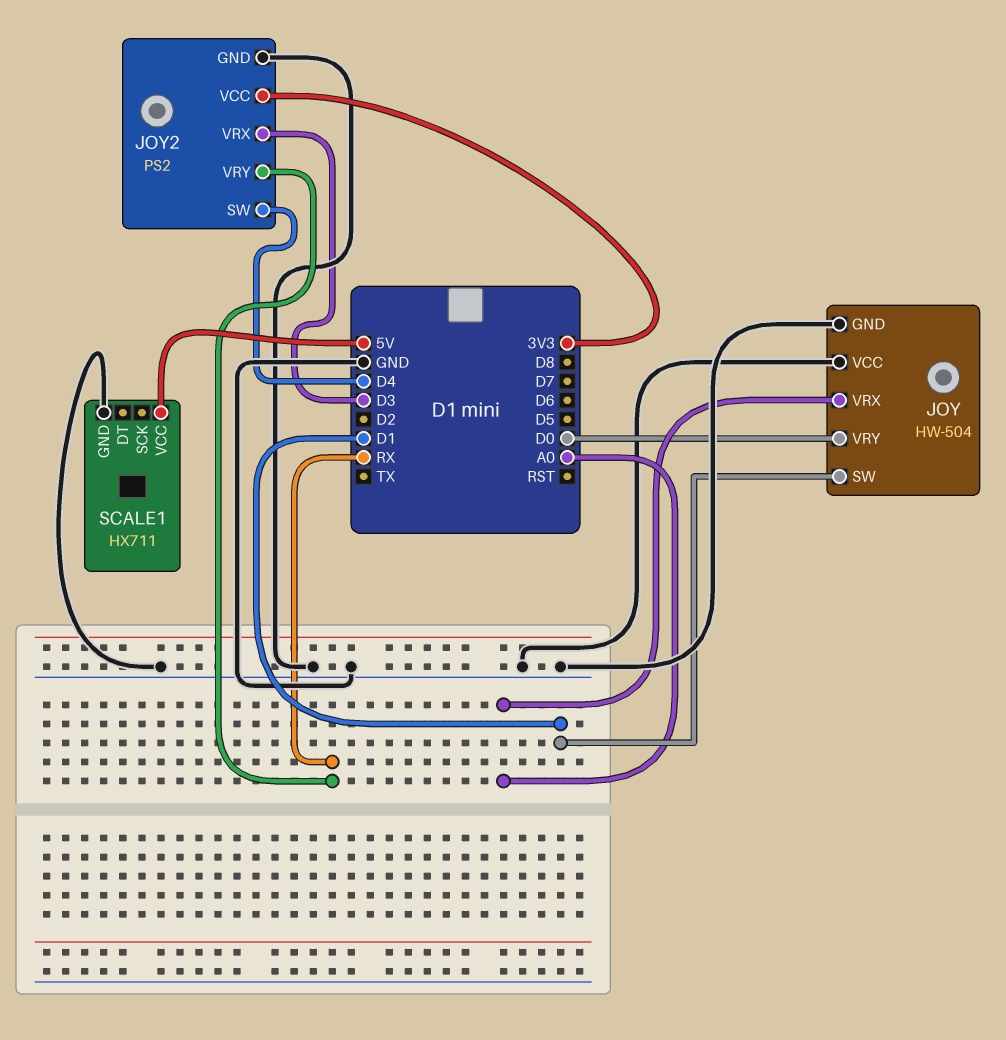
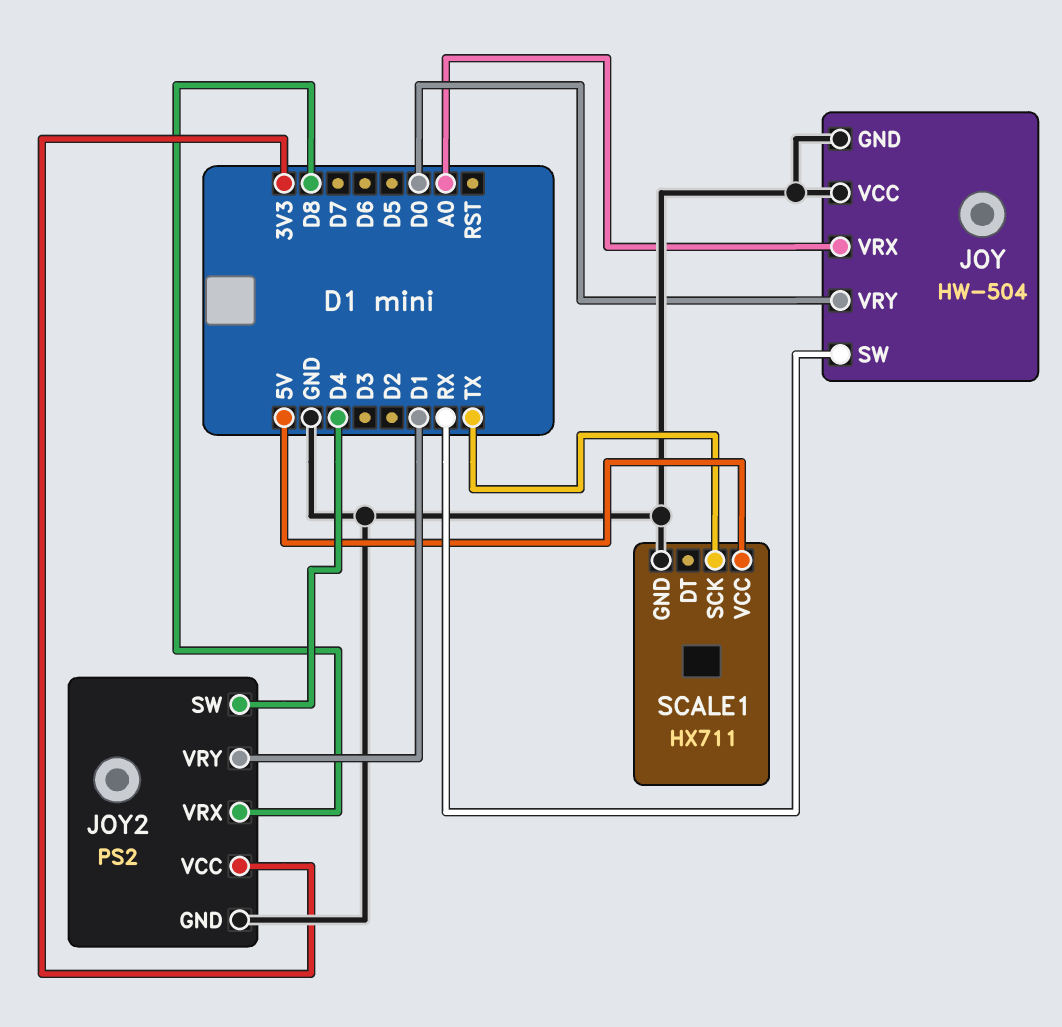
JOY pin SW: D1 -> RX
JOY2 pin VRX: D3 -> D8
JOY2 pin VRY: RX -> D1
SCALE1 pin SCK: none -> TX

